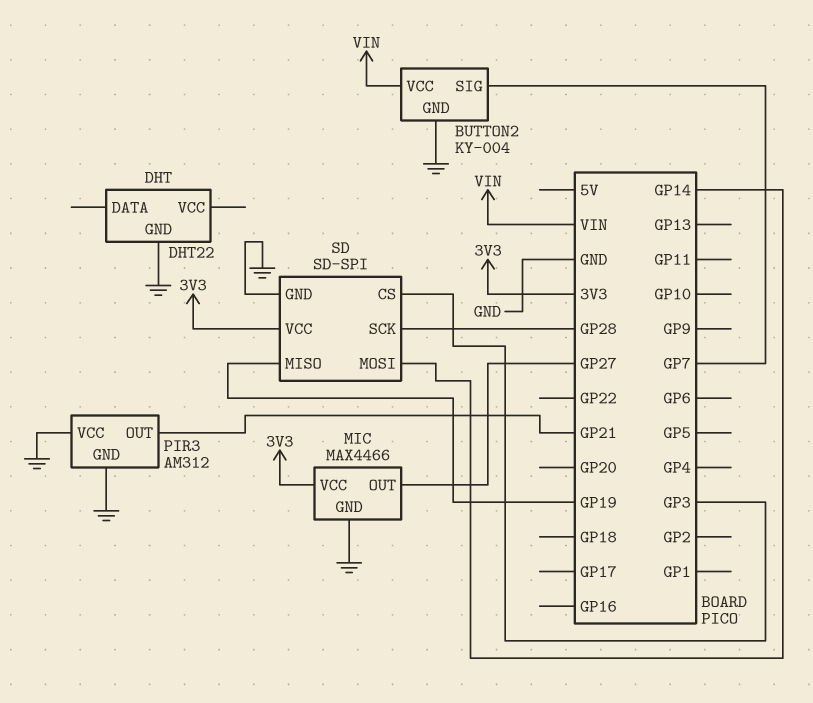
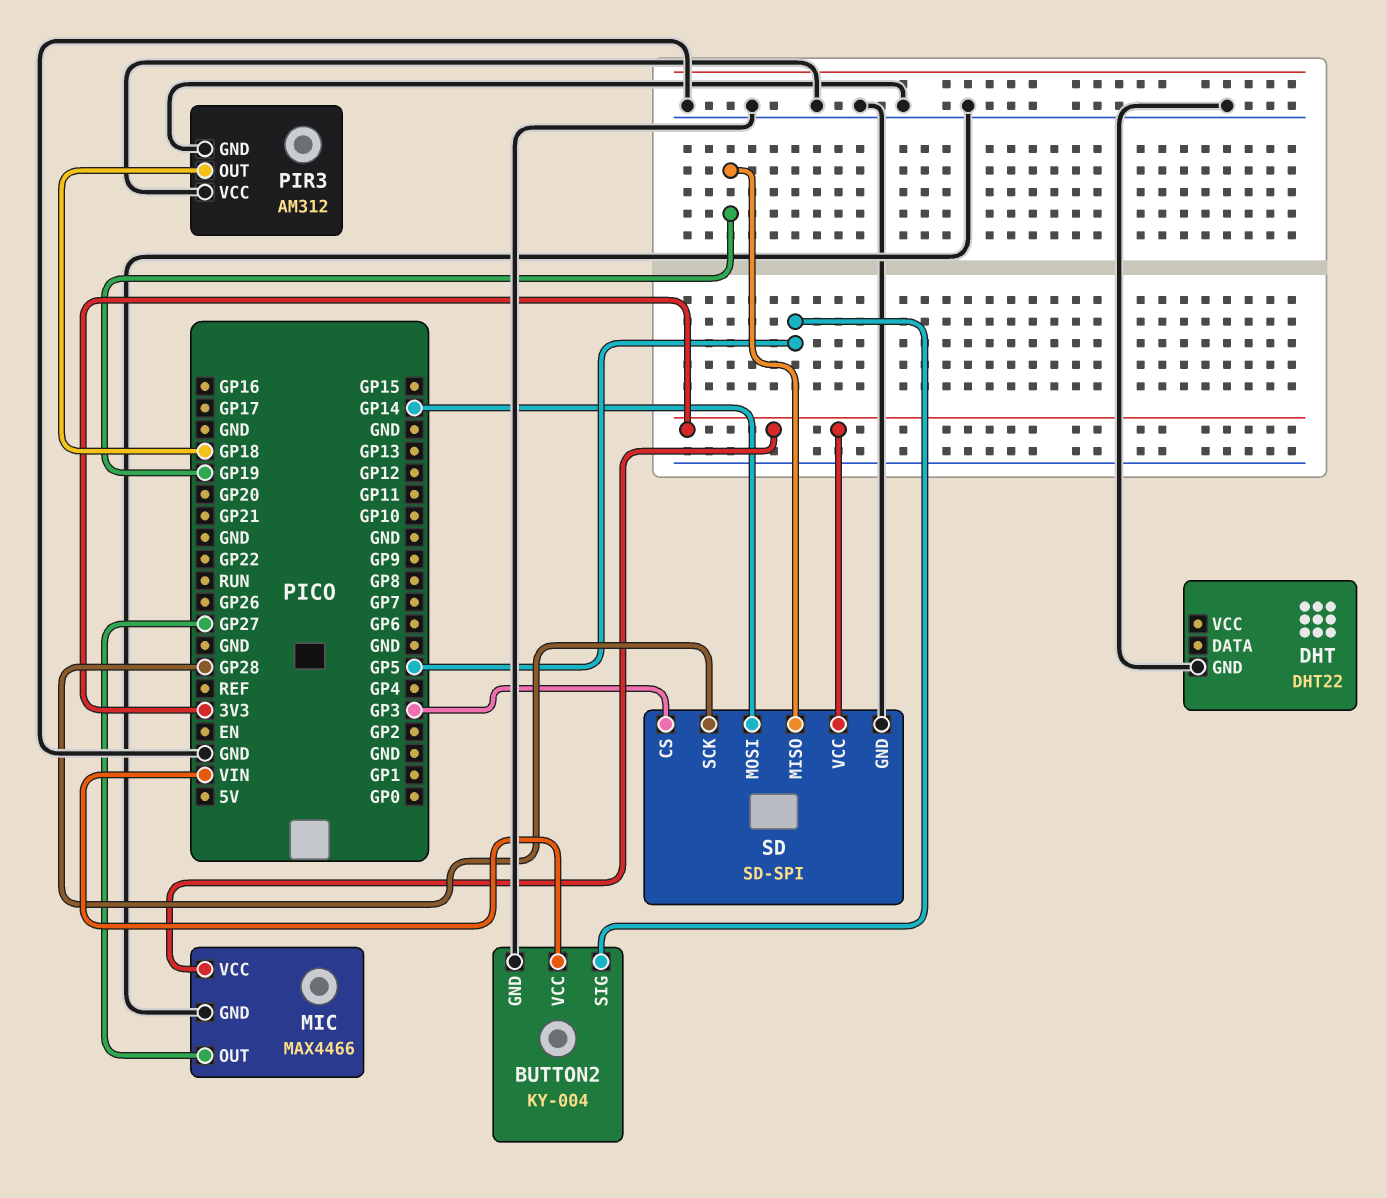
BUTTON2 pin SIG: GP7 -> GP5
PIR3 pin OUT: GP21 -> GP18

